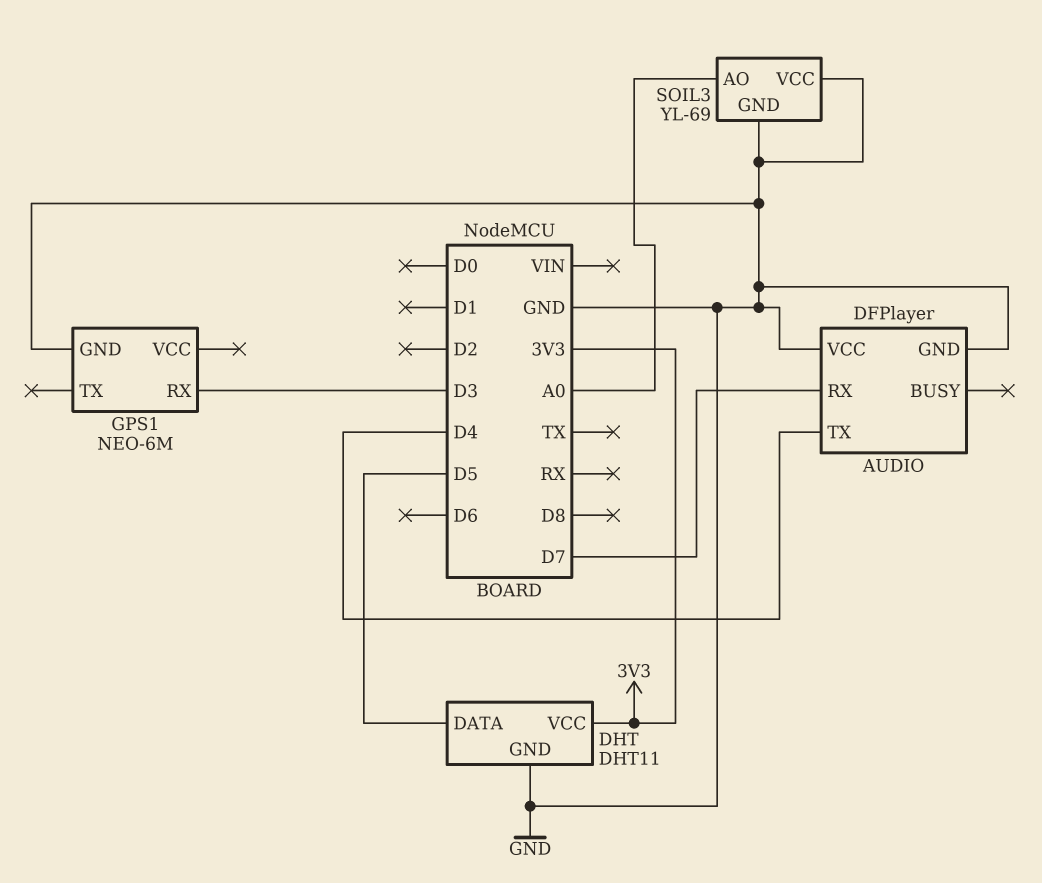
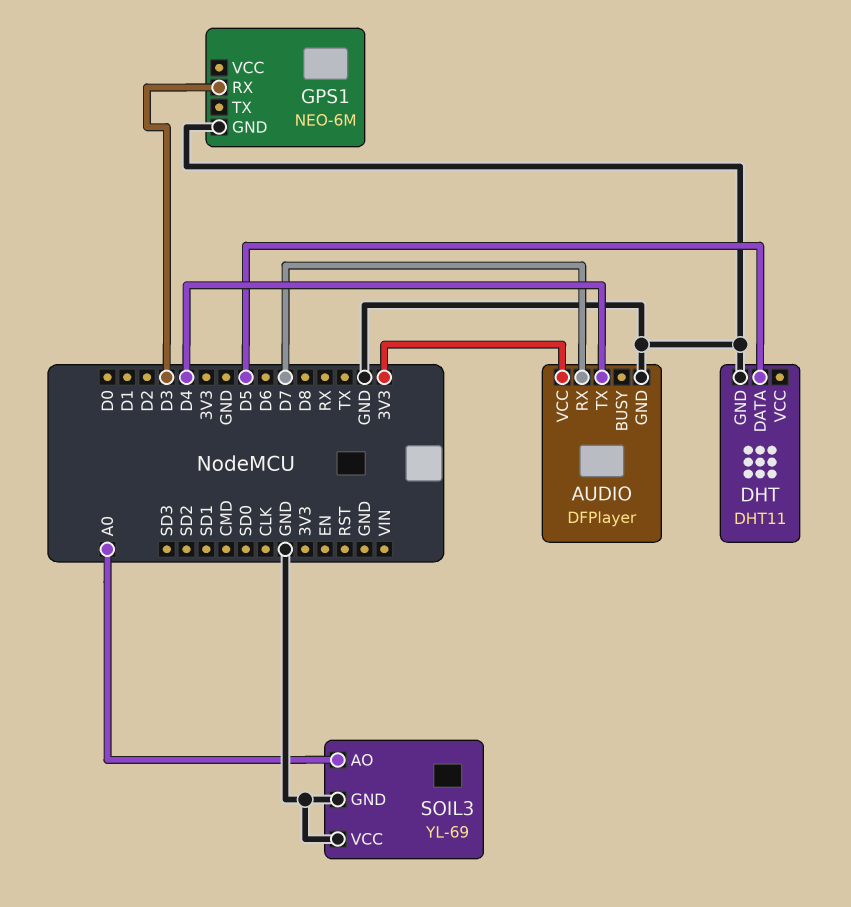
AUDIO pin VCC: GND -> 3V3
DHT pin VCC: 3V3 -> none

